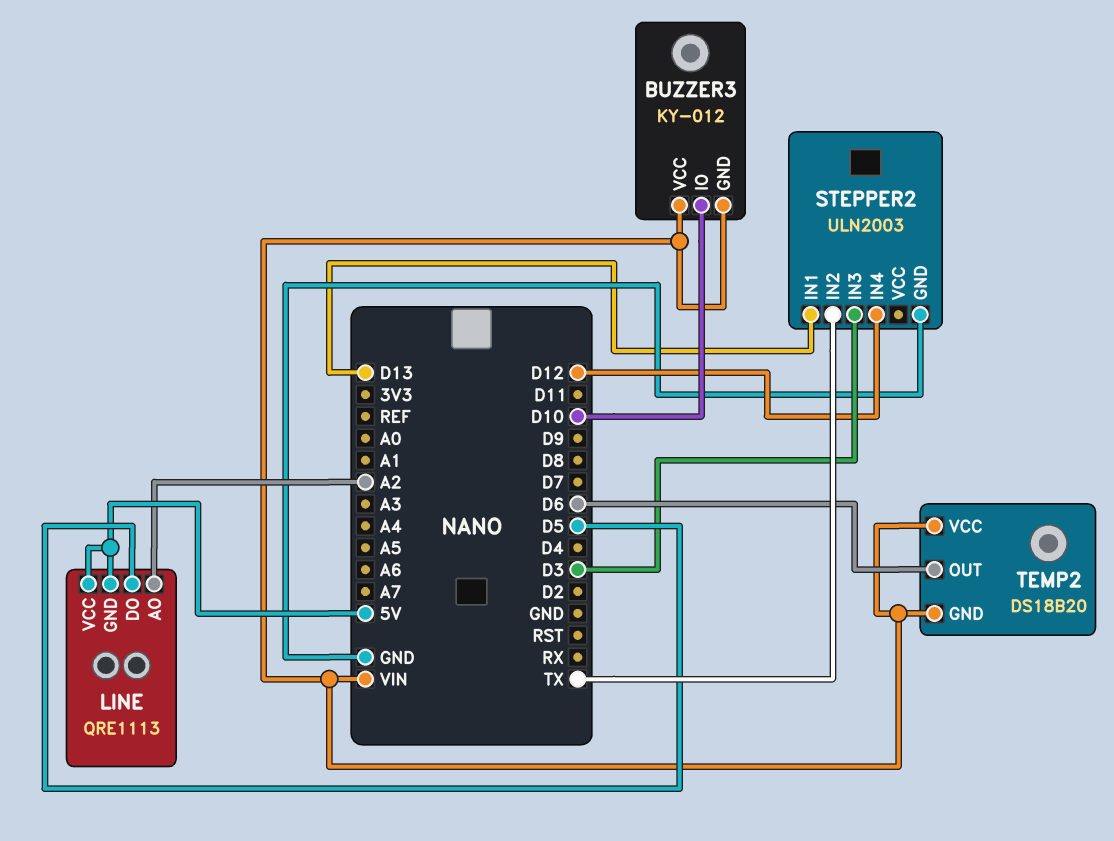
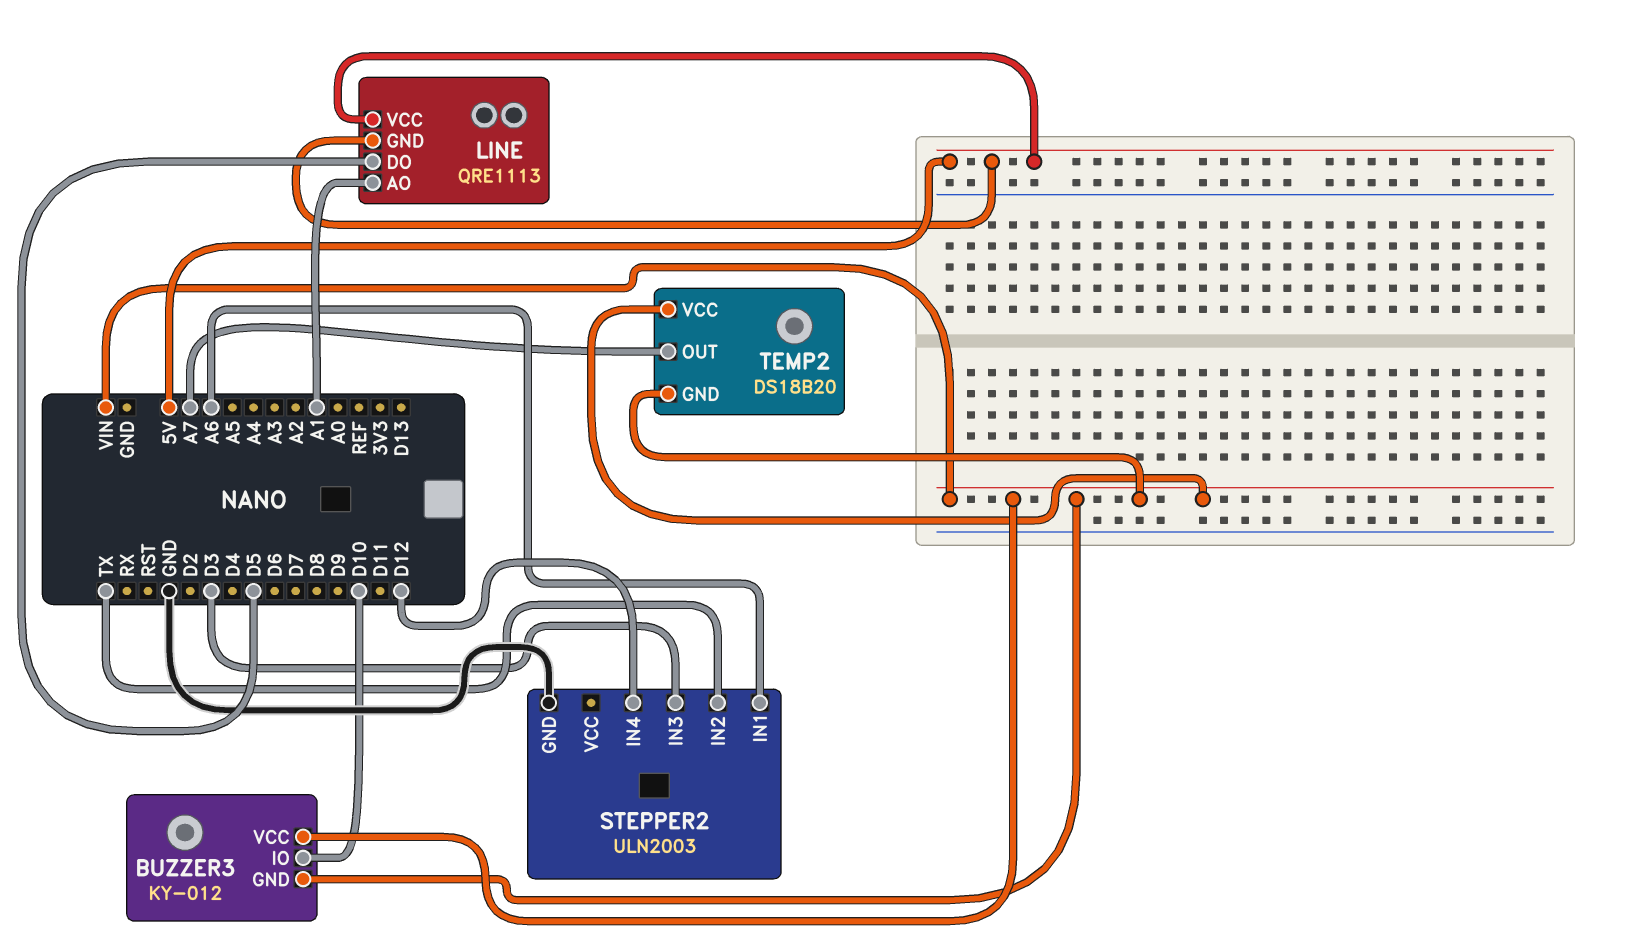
LINE pin AO: A2 -> A1
STEPPER2 pin IN1: D13 -> A6
TEMP2 pin OUT: D6 -> A7

